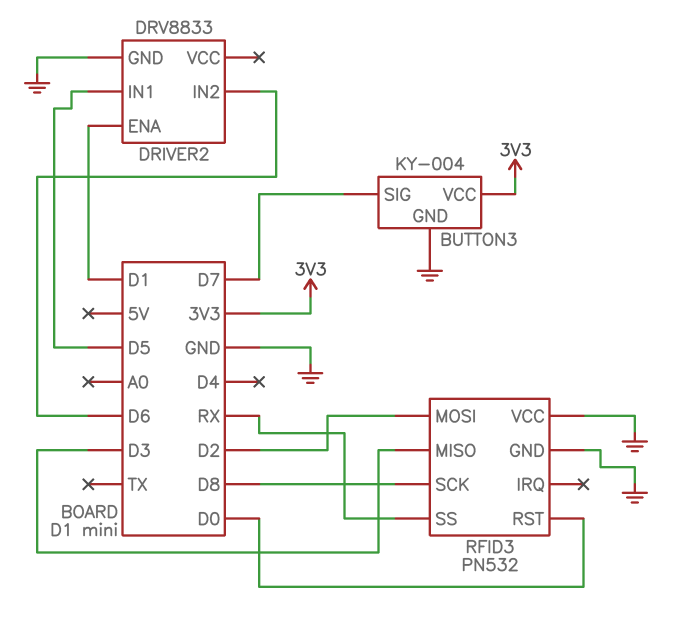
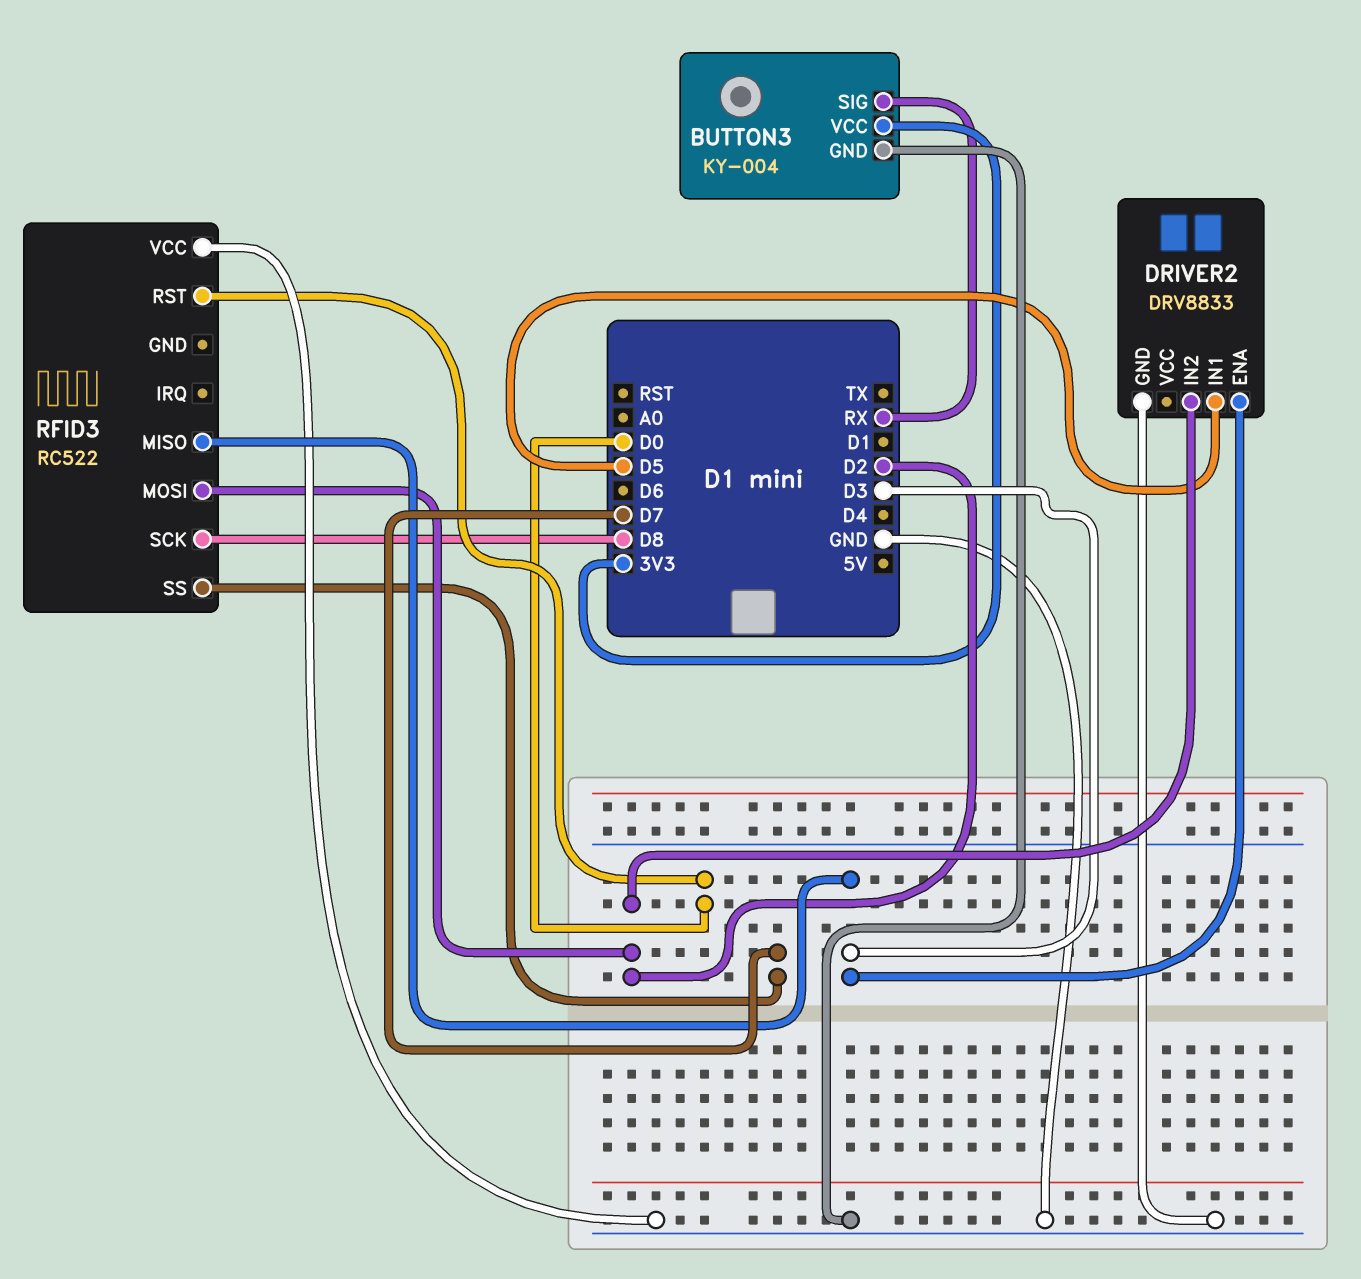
BUTTON3 pin SIG: D7 -> RX
DRIVER2 pin ENA: D1 -> D3
DRIVER2 pin IN2: D6 -> D2
RFID3: PN532 -> RC522
RFID3 pin GND: GND -> none
RFID3 pin SS: RX -> D7

